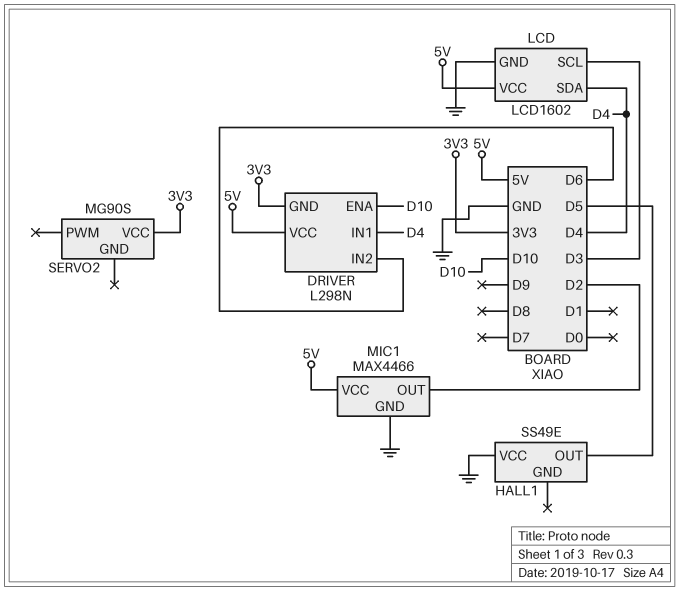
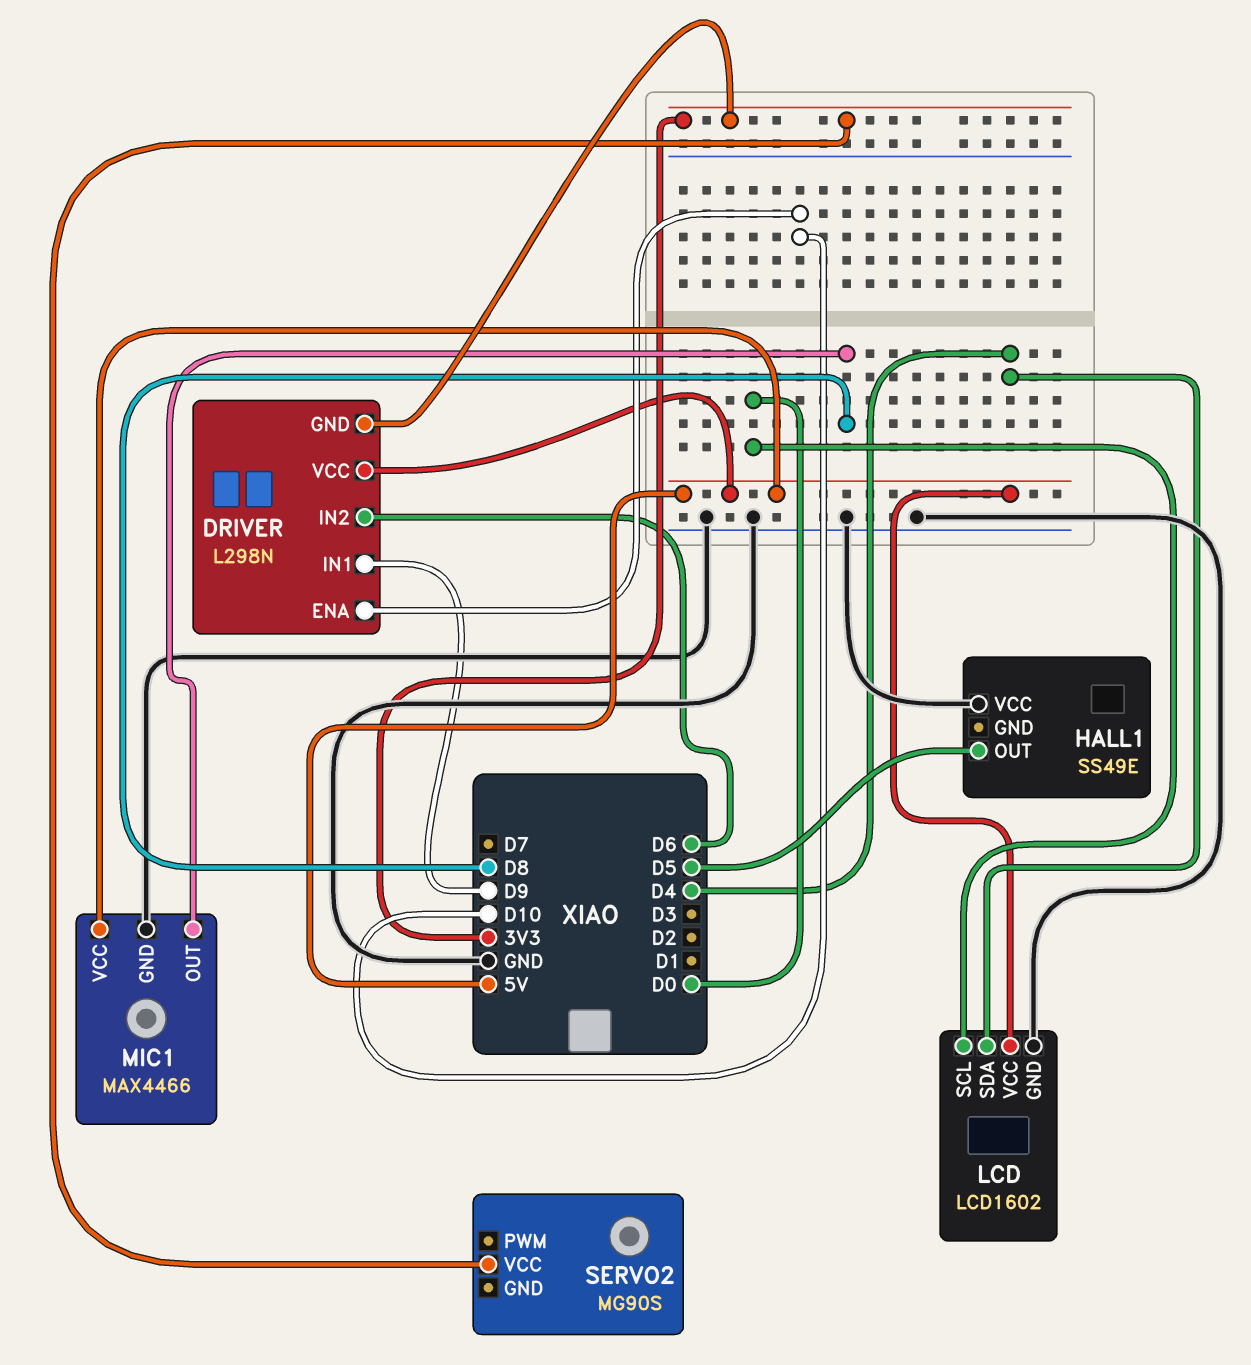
DRIVER pin IN1: D4 -> D9
LCD pin SCL: D3 -> D0
MIC1 pin OUT: D2 -> D8

